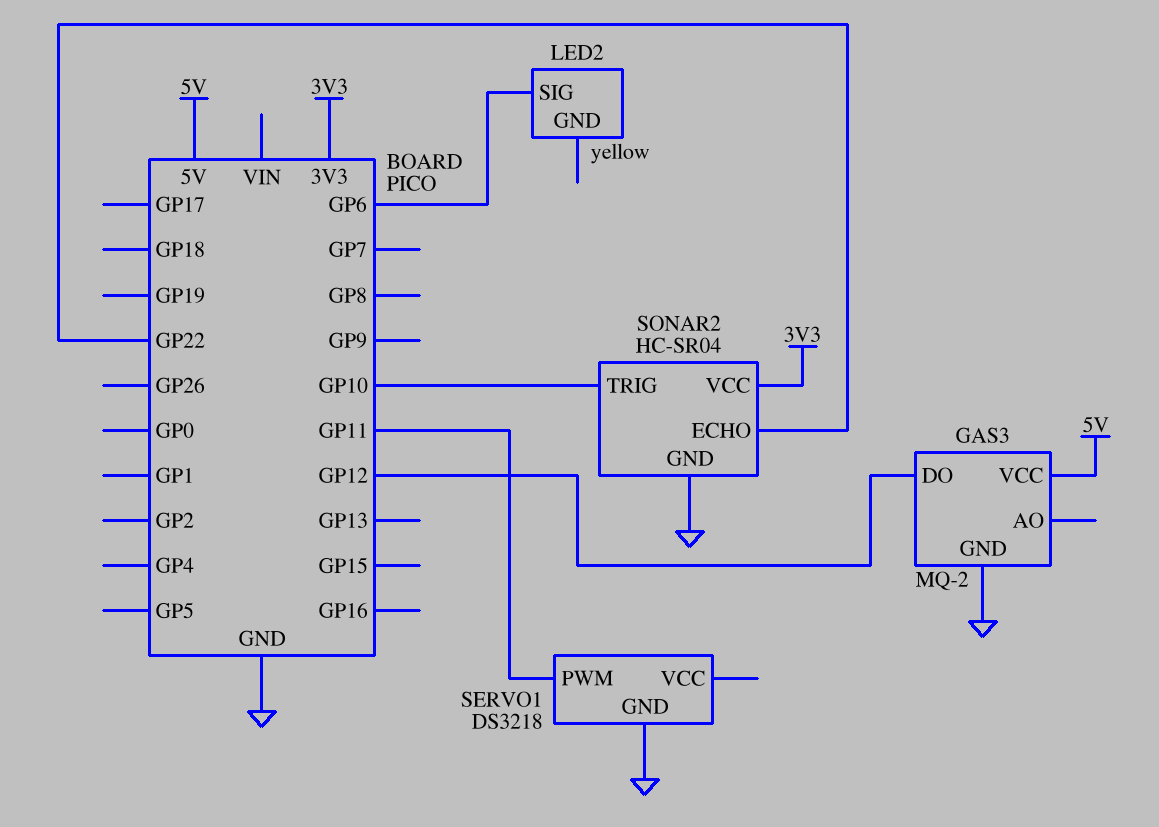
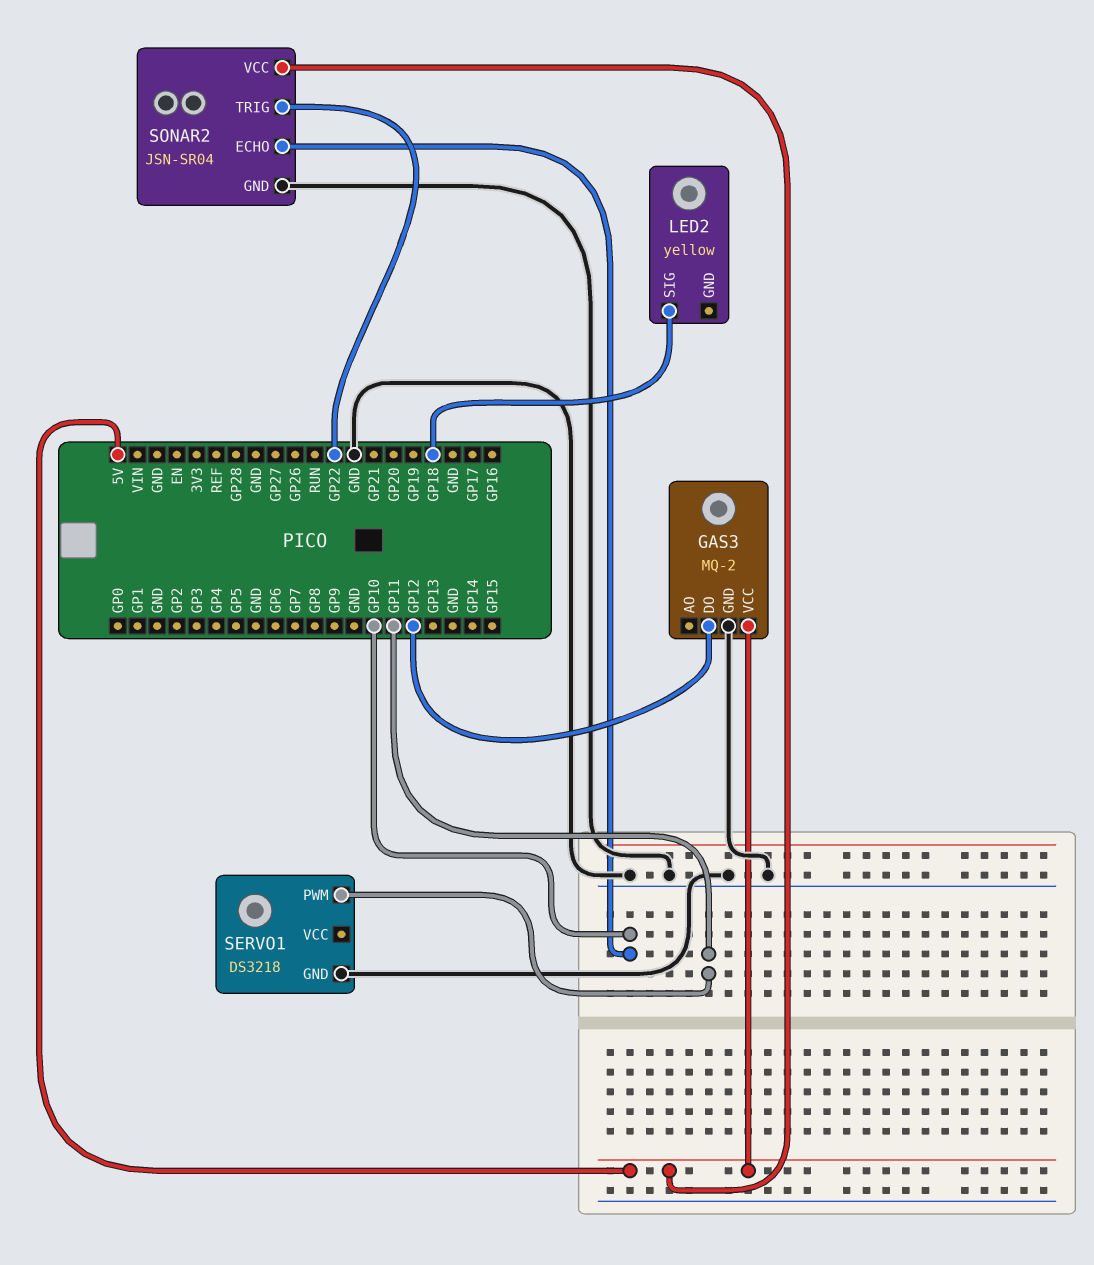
LED2 pin SIG: GP6 -> GP18
SONAR2: HC-SR04 -> JSN-SR04
SONAR2 pin ECHO: GP22 -> GP10
SONAR2 pin TRIG: GP10 -> GP22
SONAR2 pin VCC: 3V3 -> 5V

